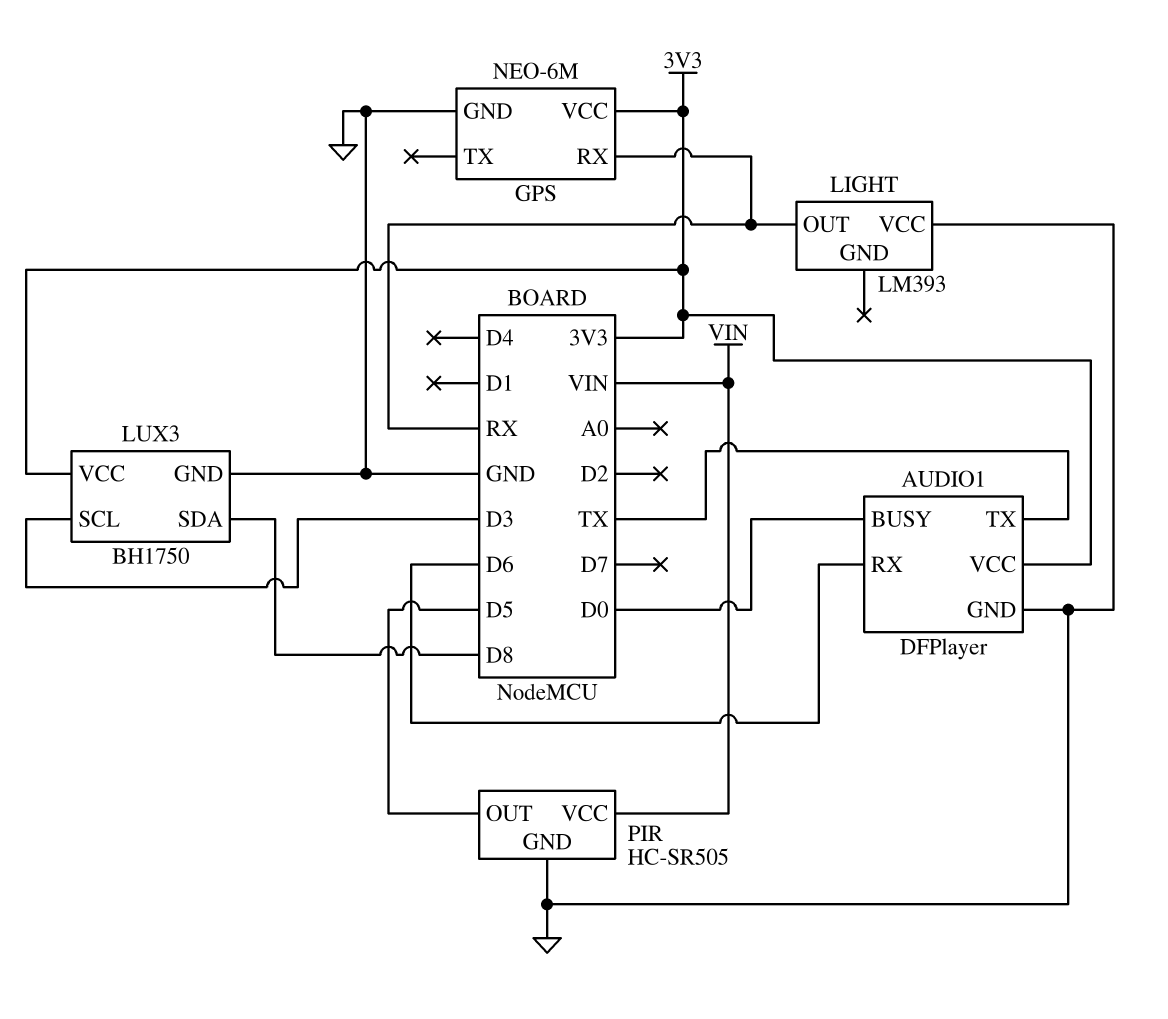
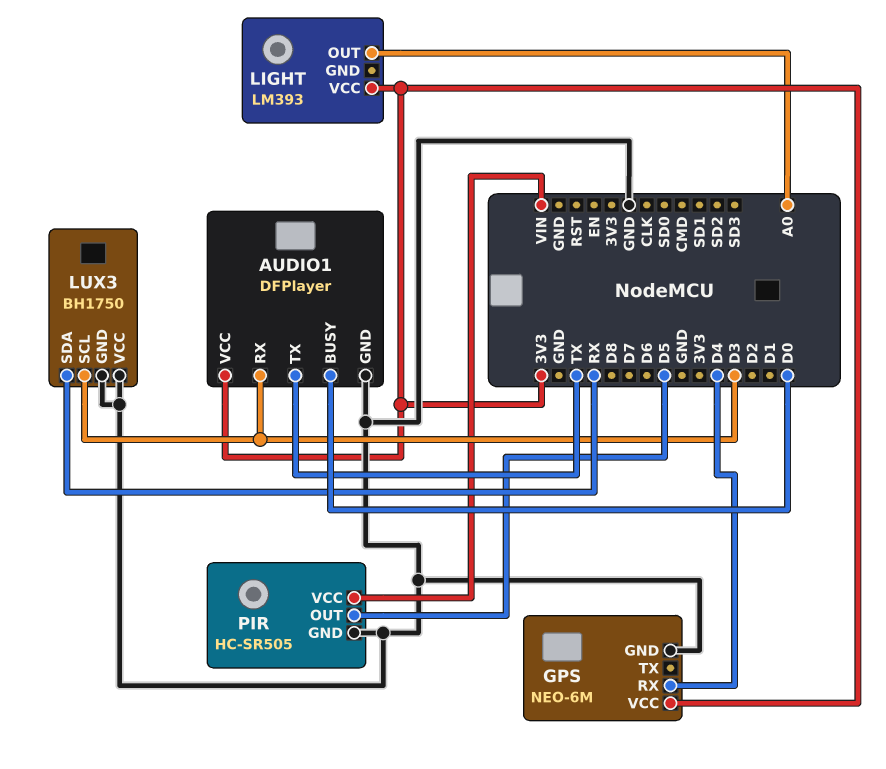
AUDIO1 pin RX: D6 -> D3
GPS pin RX: RX -> D4
LIGHT pin OUT: RX -> A0
LIGHT pin VCC: GND -> 3V3
LUX3 pin SDA: D8 -> RX
LUX3 pin VCC: 3V3 -> GND

